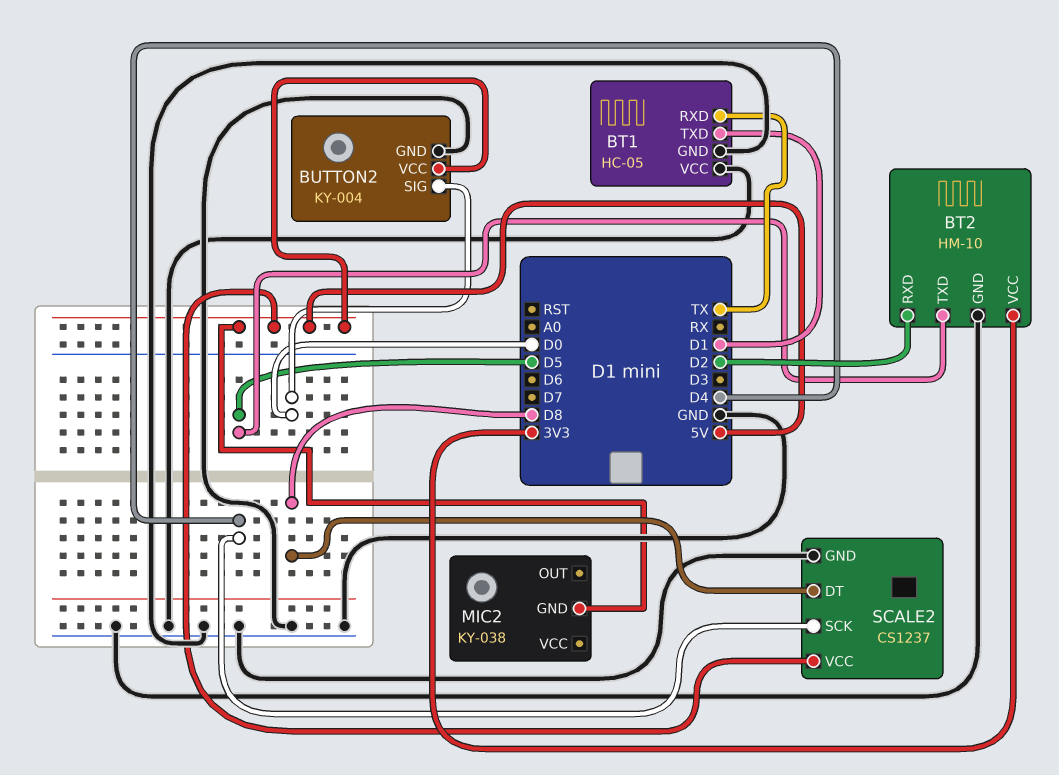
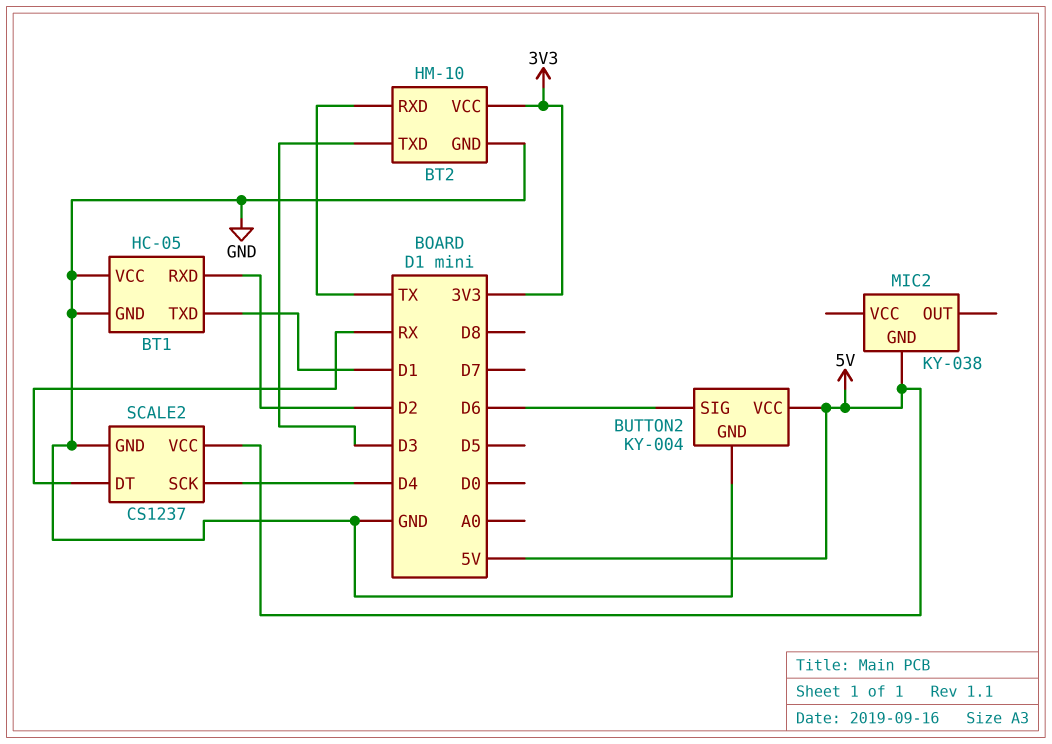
BT1 pin RXD: TX -> D2
BT2 pin RXD: D2 -> TX
BT2 pin TXD: D5 -> D3
BUTTON2 pin SIG: D0 -> D6
SCALE2 pin DT: D8 -> RX

